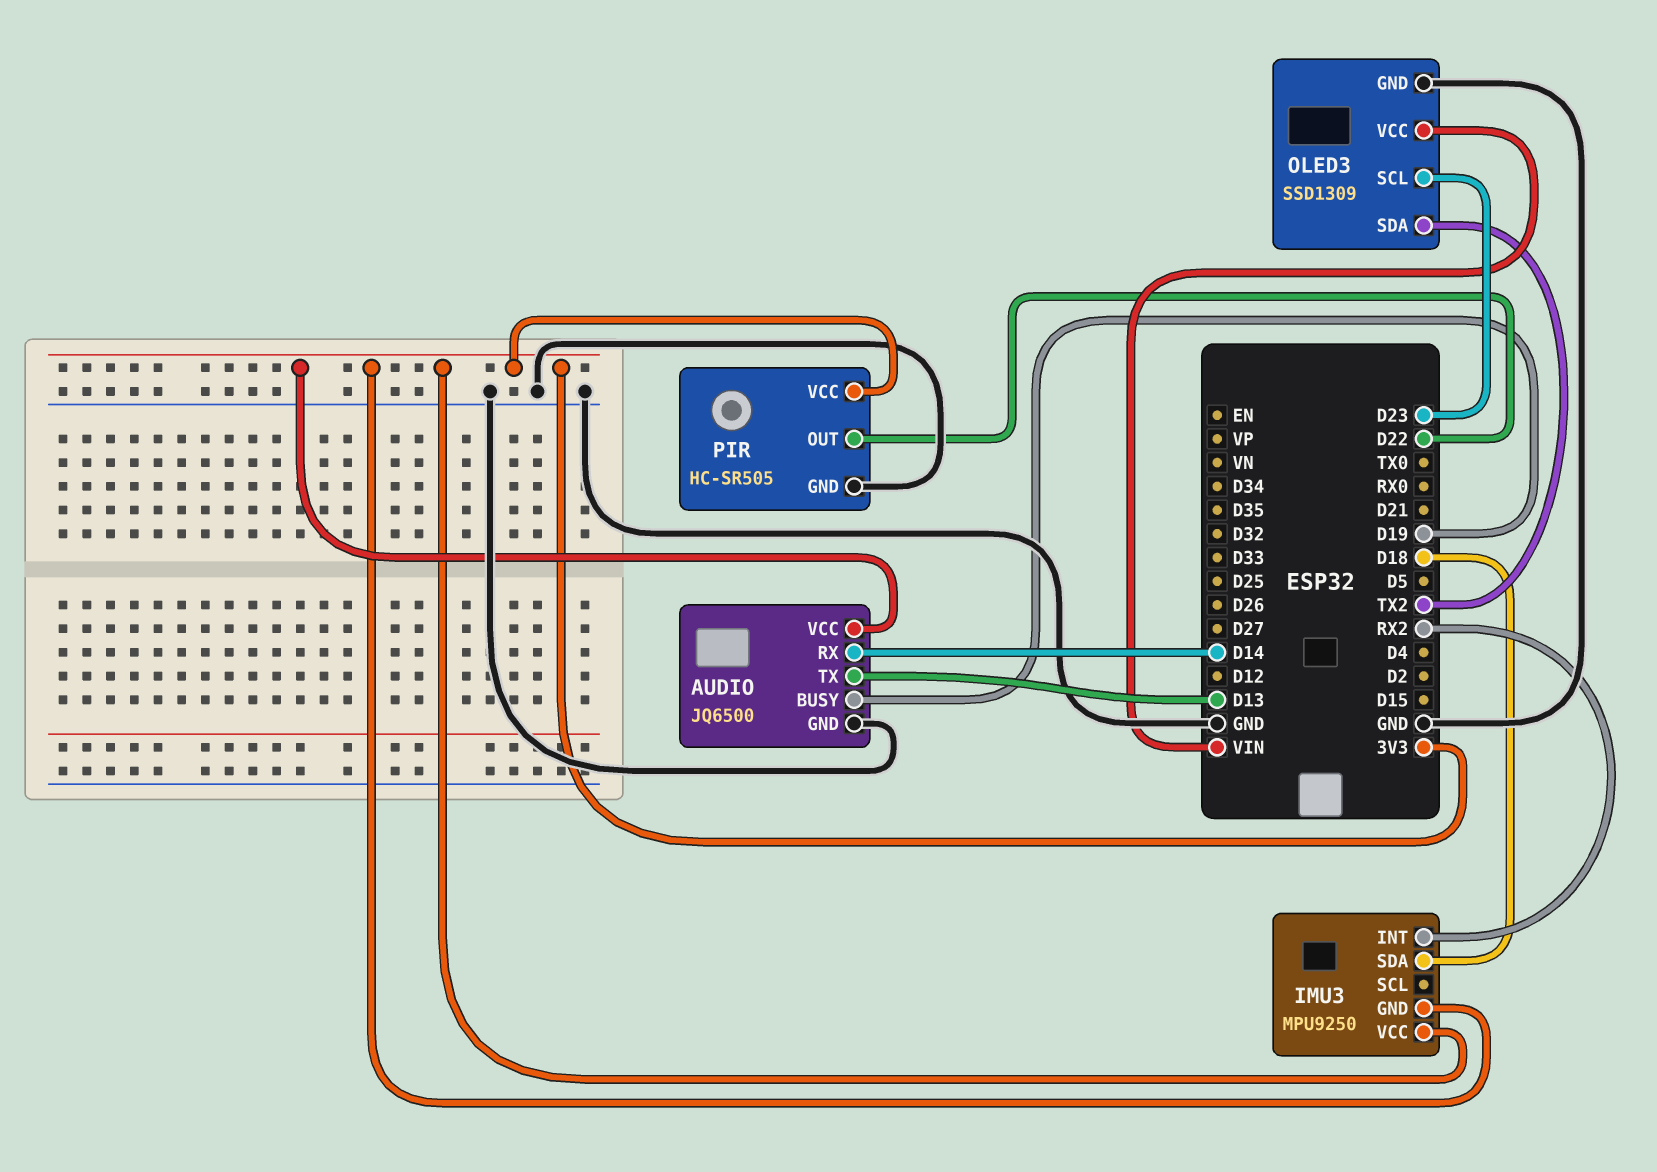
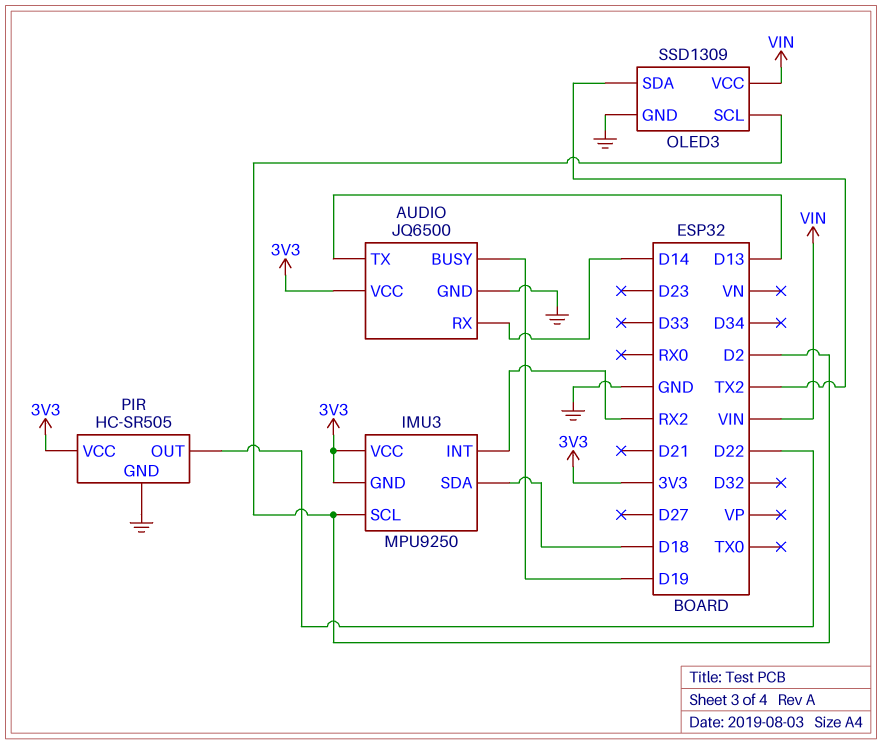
IMU3 pin SCL: none -> D2
OLED3 pin SCL: D23 -> D2

